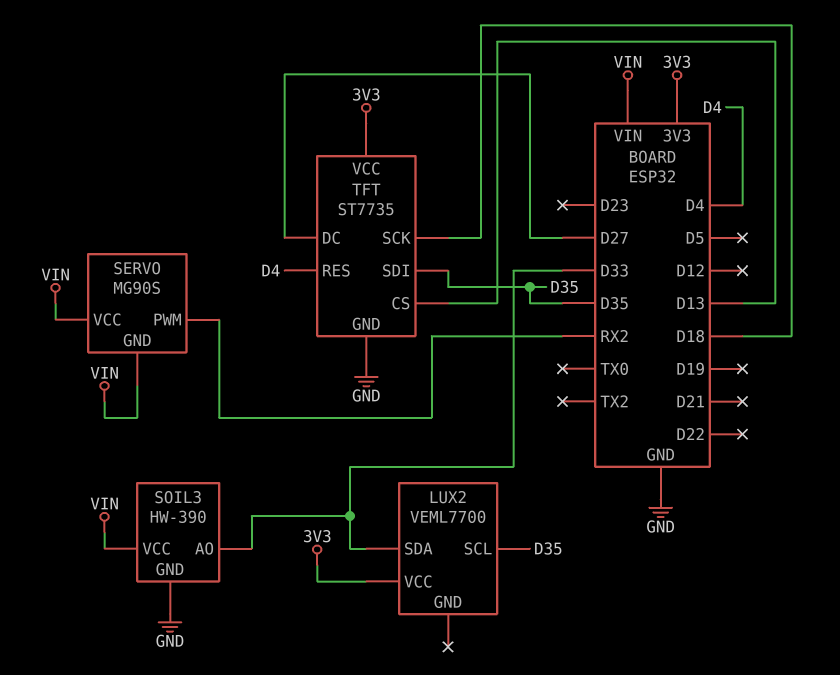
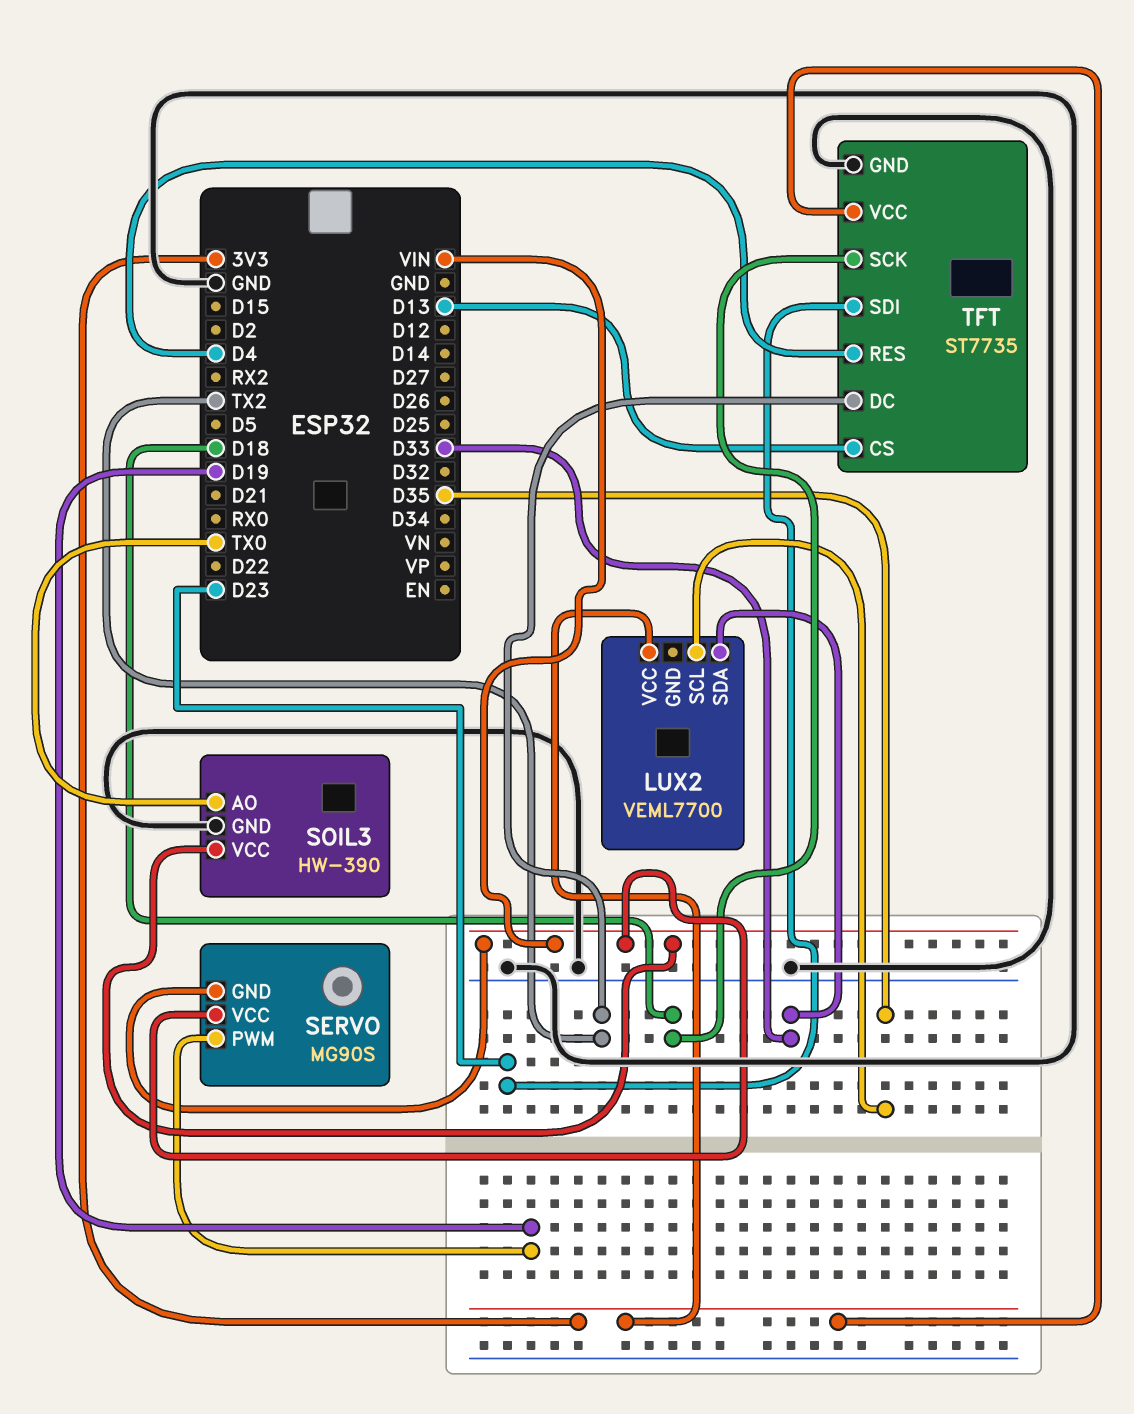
SERVO pin PWM: RX2 -> D19
SOIL3 pin AO: D33 -> TX0
TFT pin DC: D27 -> TX2
TFT pin SDI: D35 -> D23

